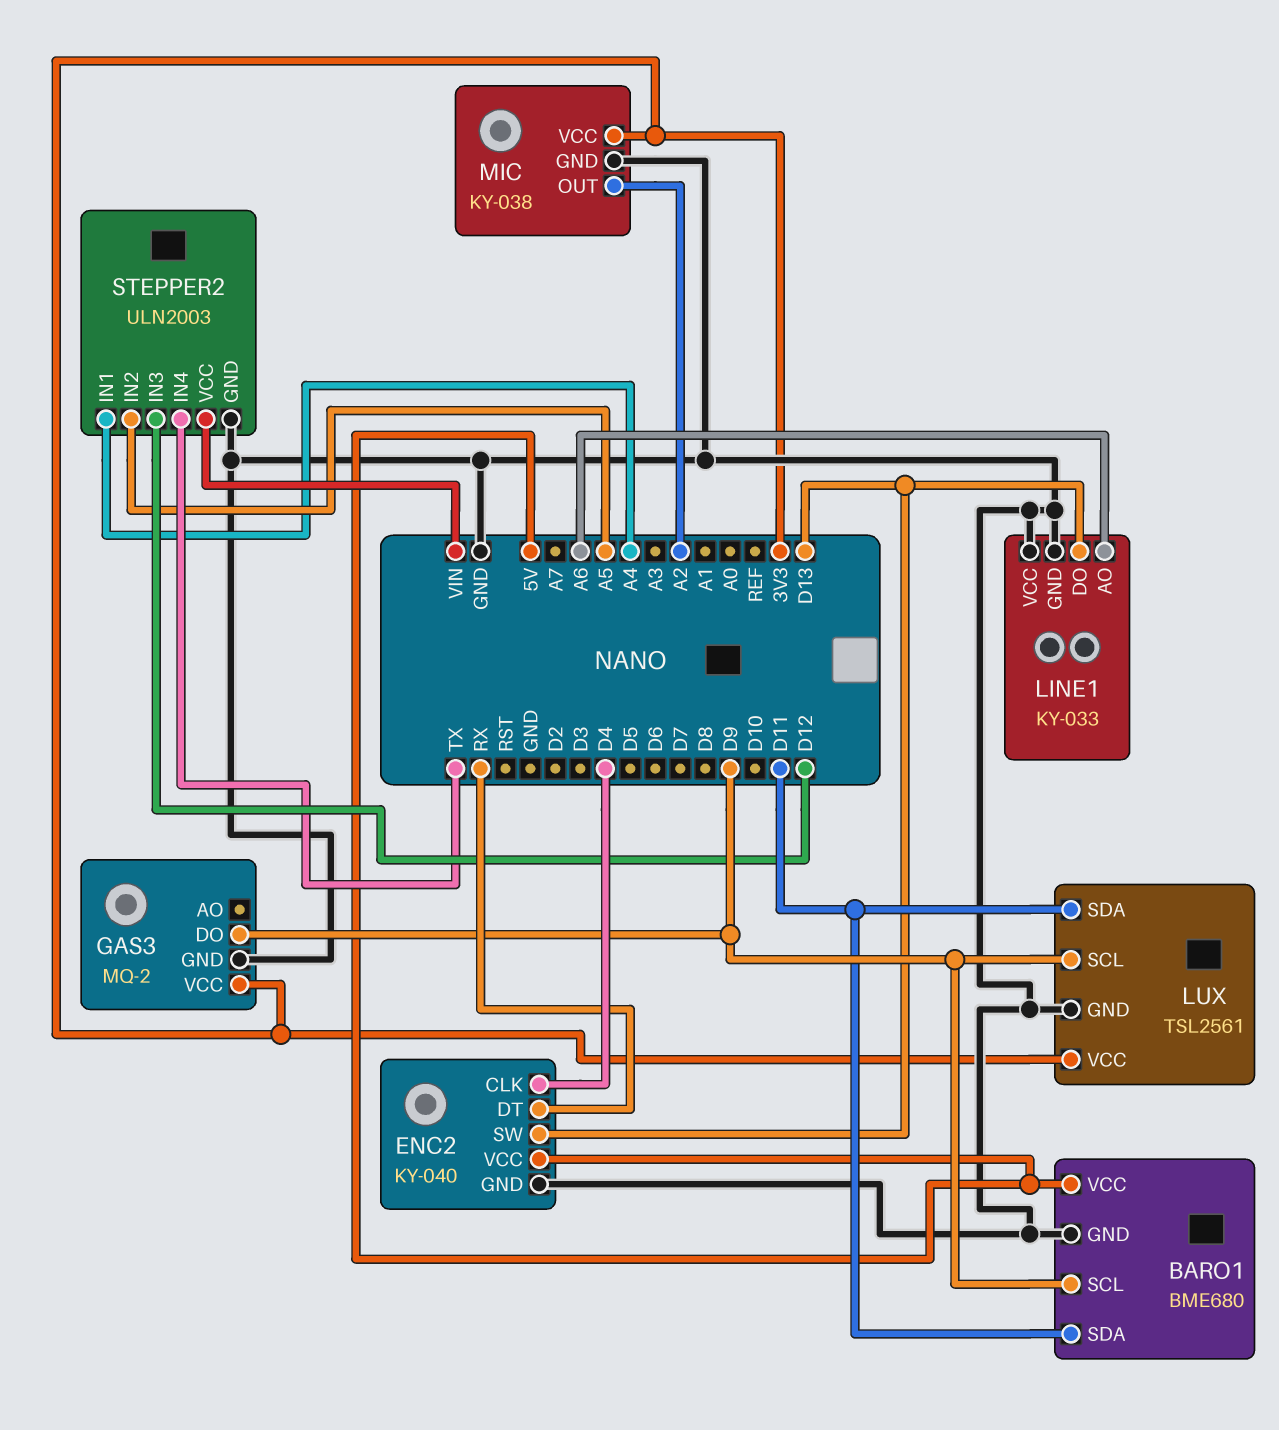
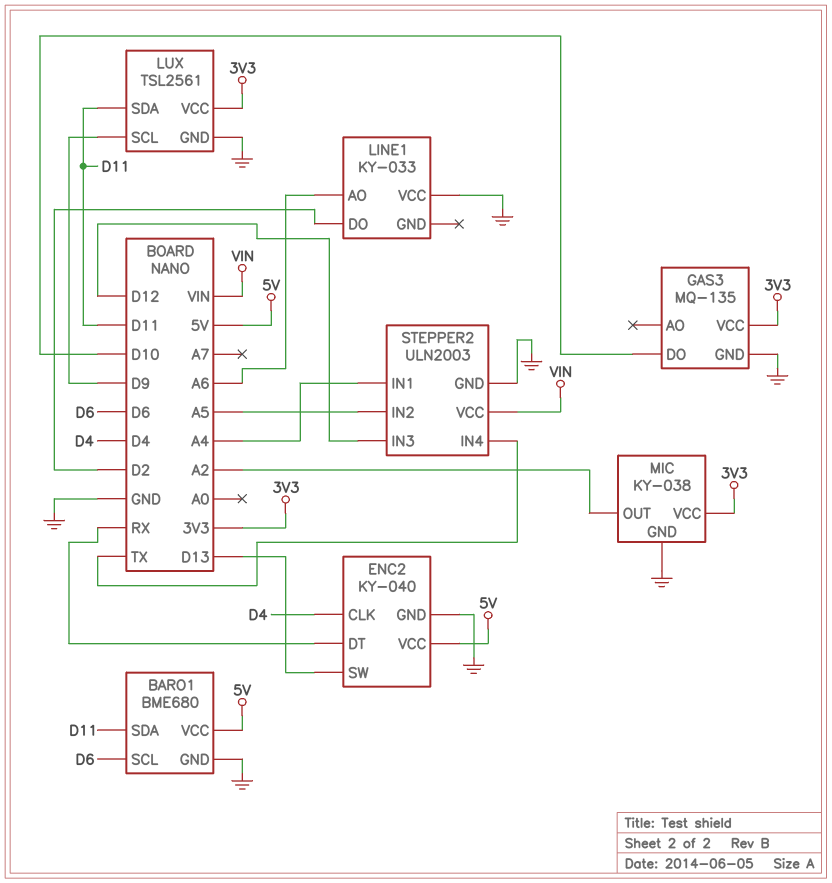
BARO1 pin SCL: D9 -> D6
GAS3: MQ-2 -> MQ-135
GAS3 pin DO: D9 -> D10
LINE1 pin DO: D13 -> D2
LINE1 pin GND: GND -> none

